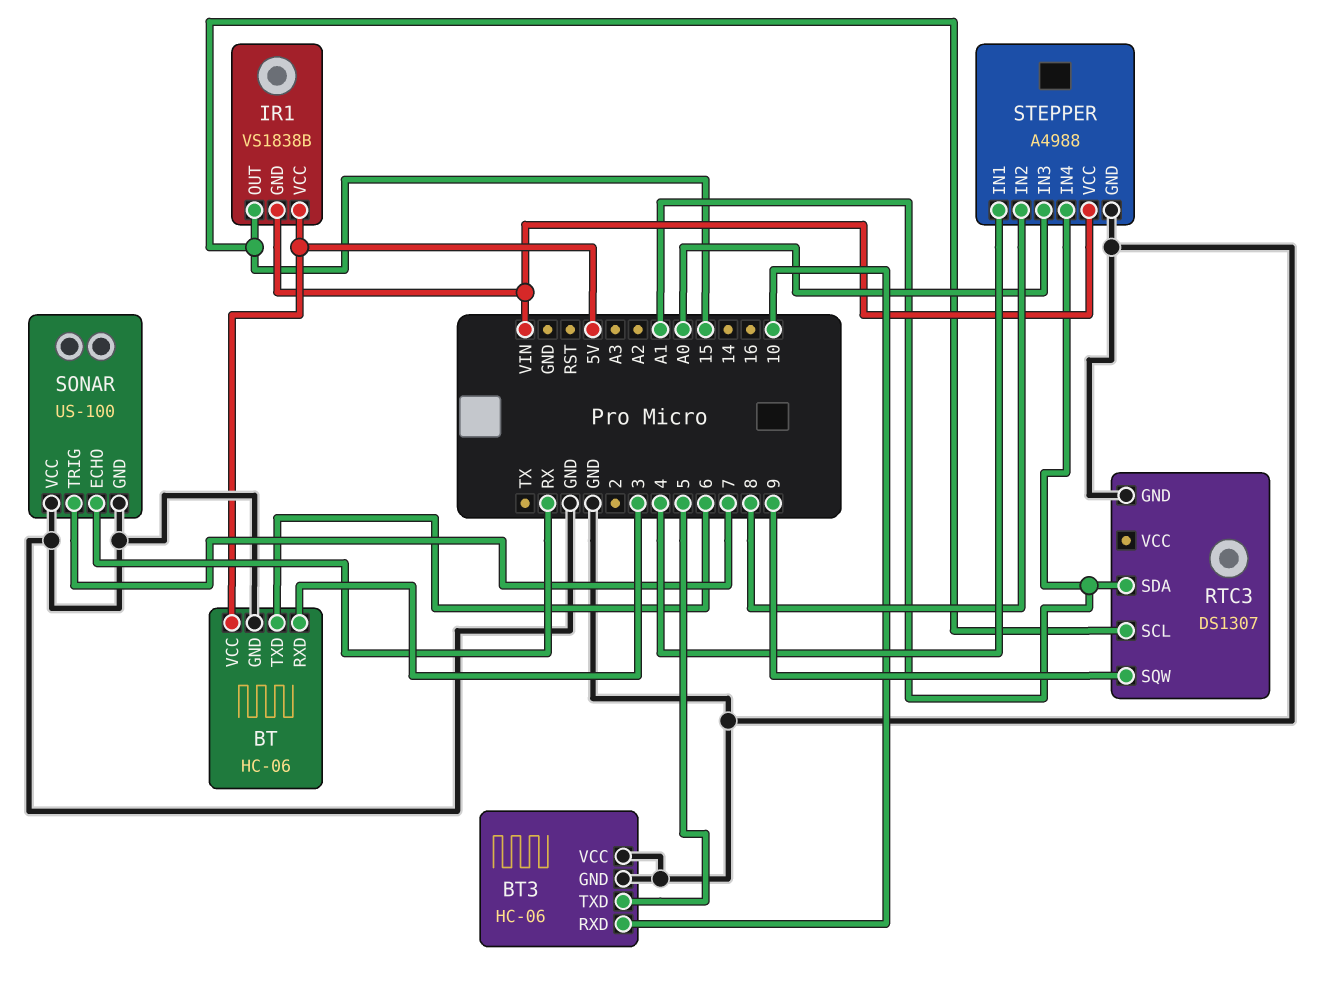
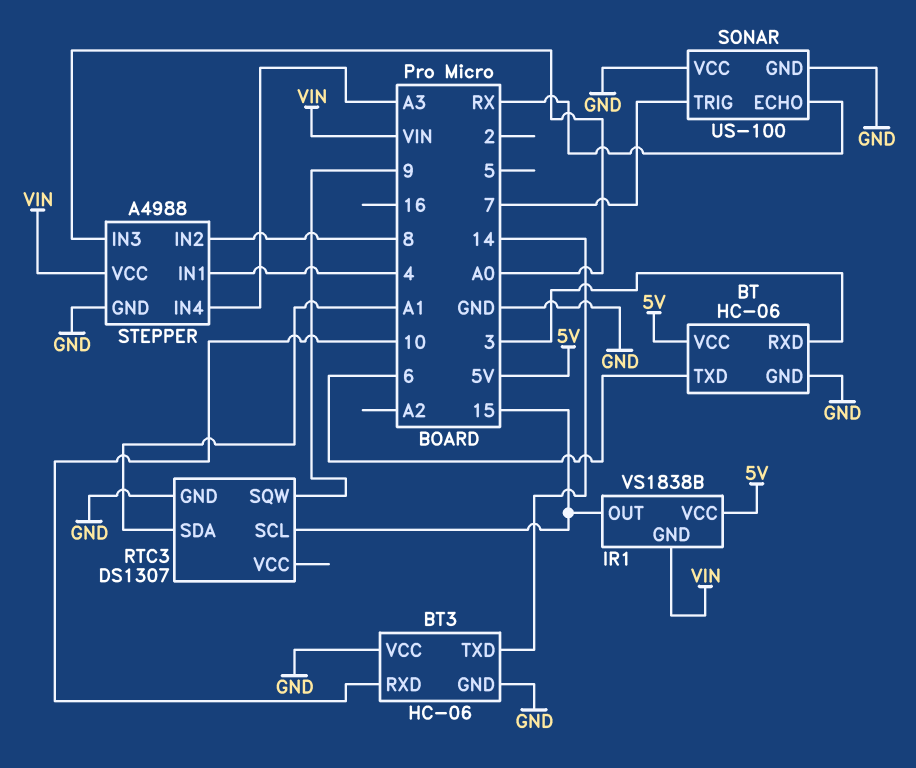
BT3 pin TXD: 5 -> 14
STEPPER pin IN4: A1 -> A3

